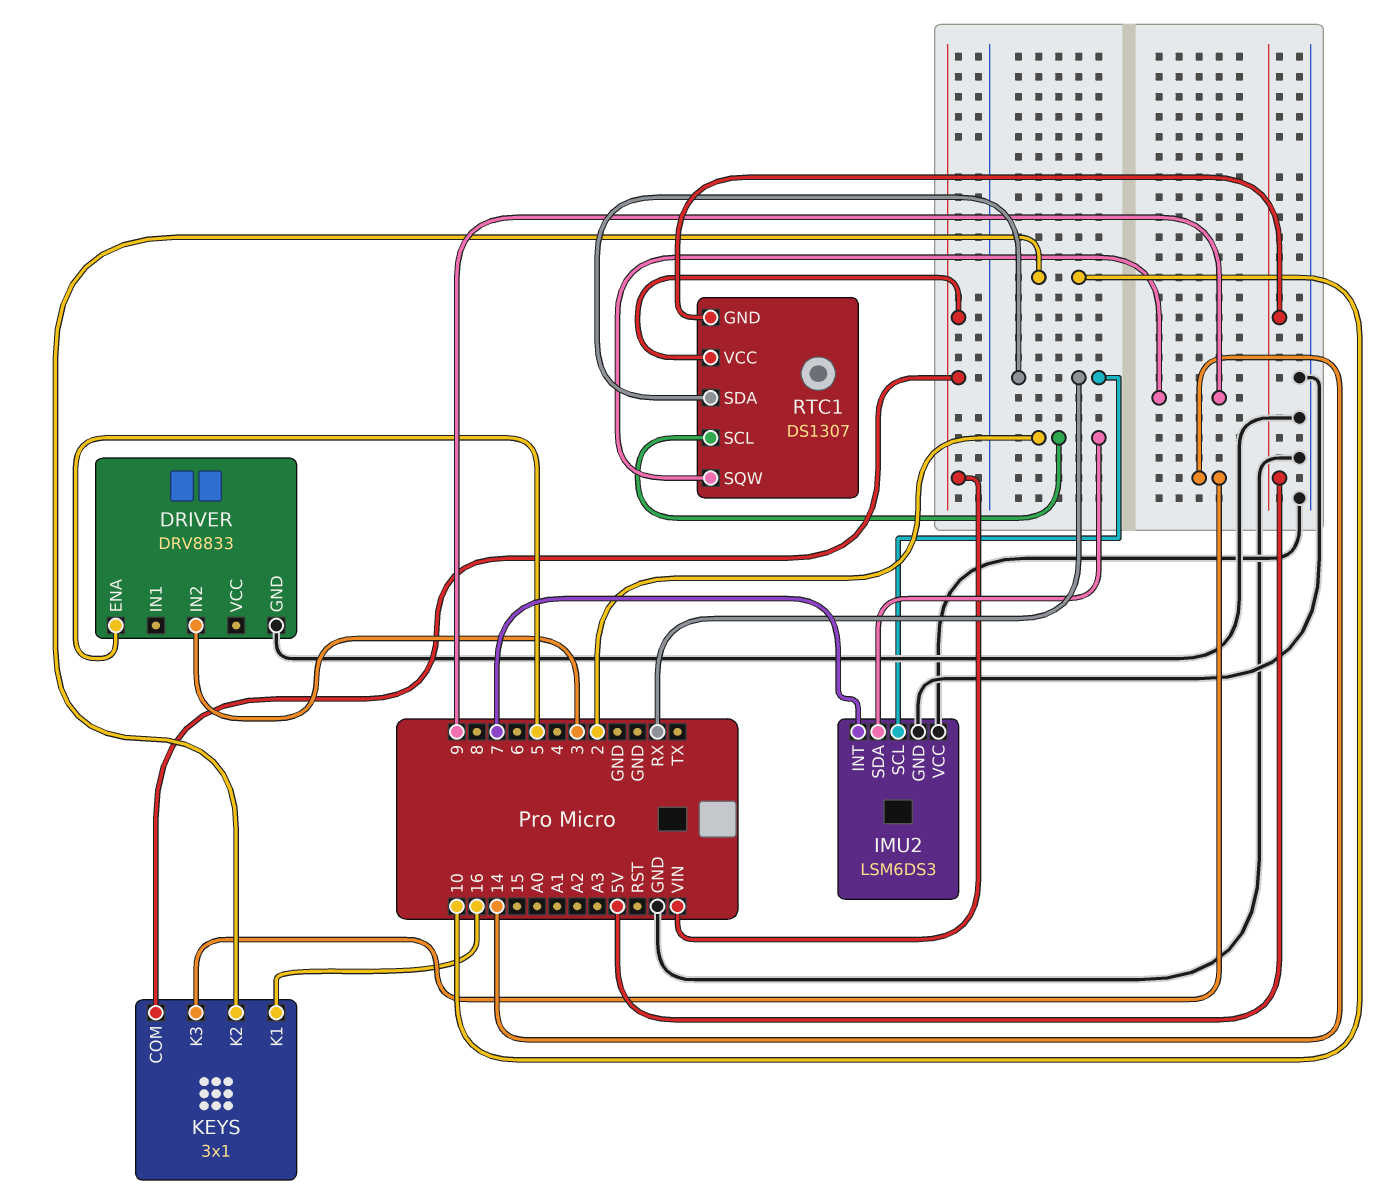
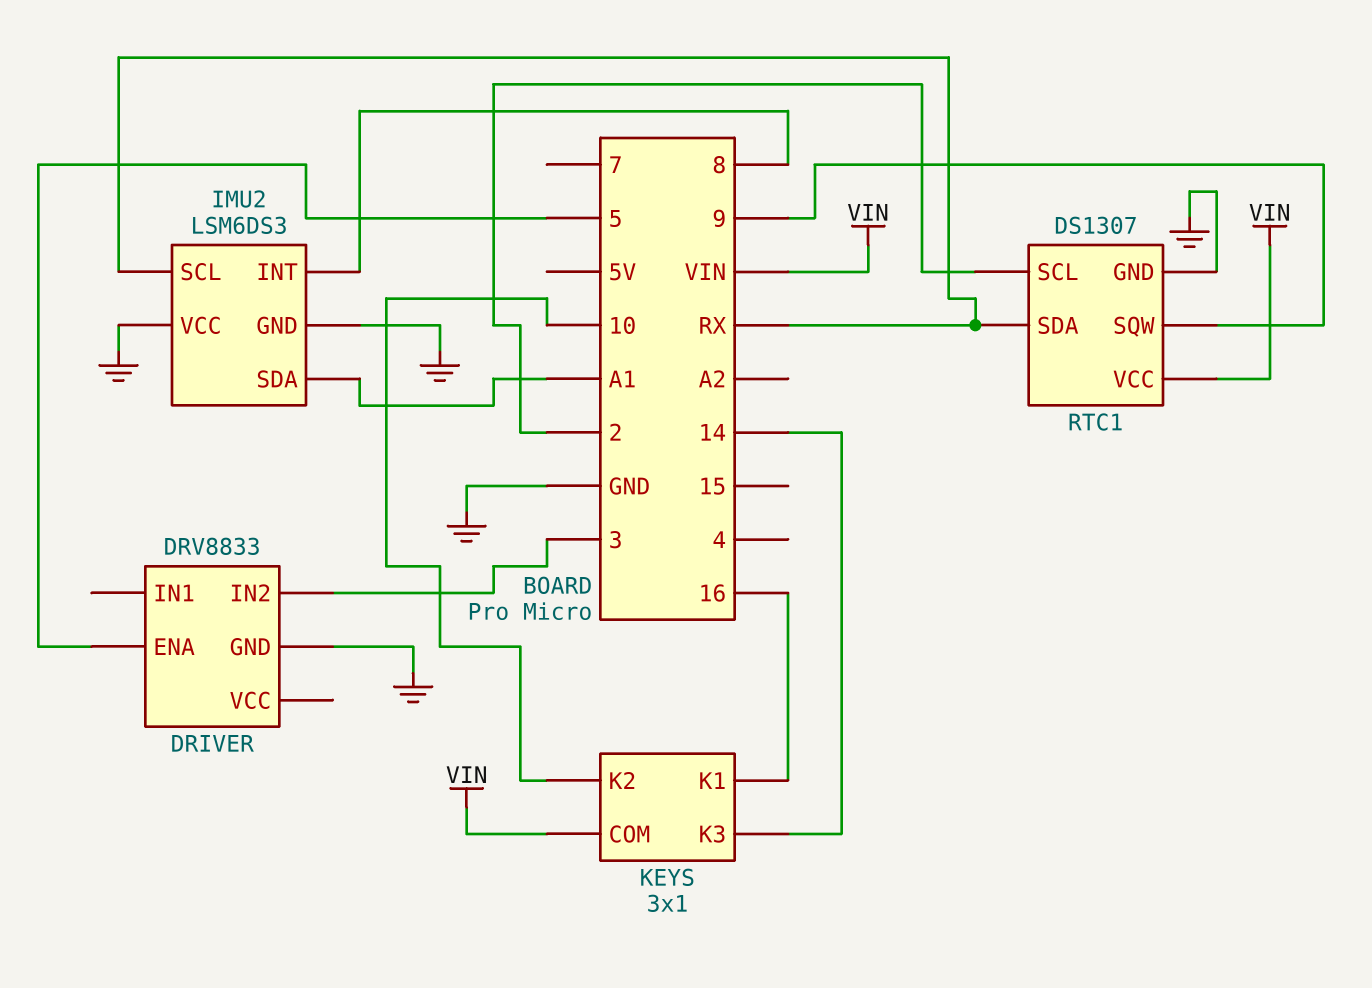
IMU2 pin INT: 7 -> 8
IMU2 pin SDA: 2 -> A1
RTC1 pin GND: 5V -> GND

